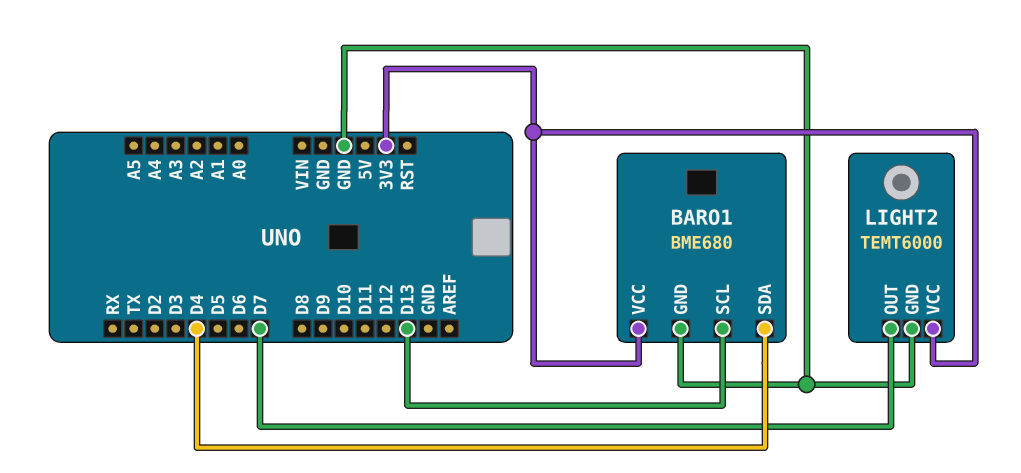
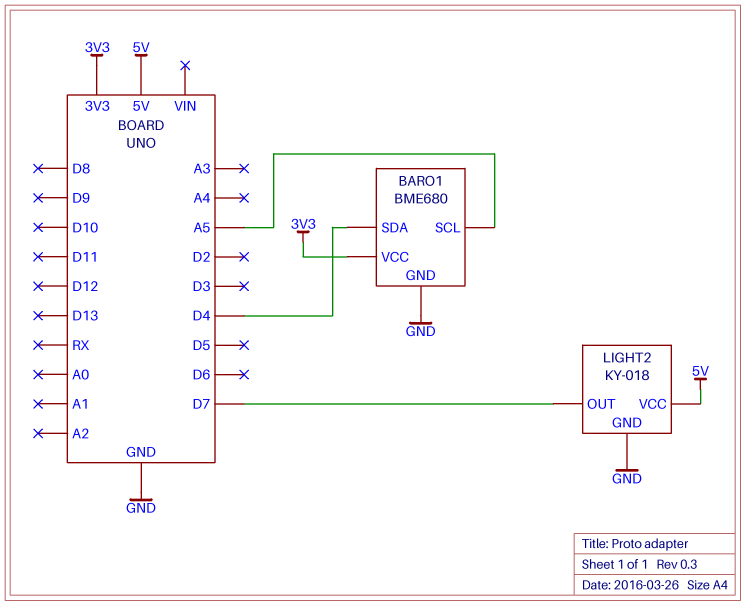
BARO1 pin SCL: D13 -> A5
LIGHT2: TEMT6000 -> KY-018
LIGHT2 pin VCC: 3V3 -> 5V

